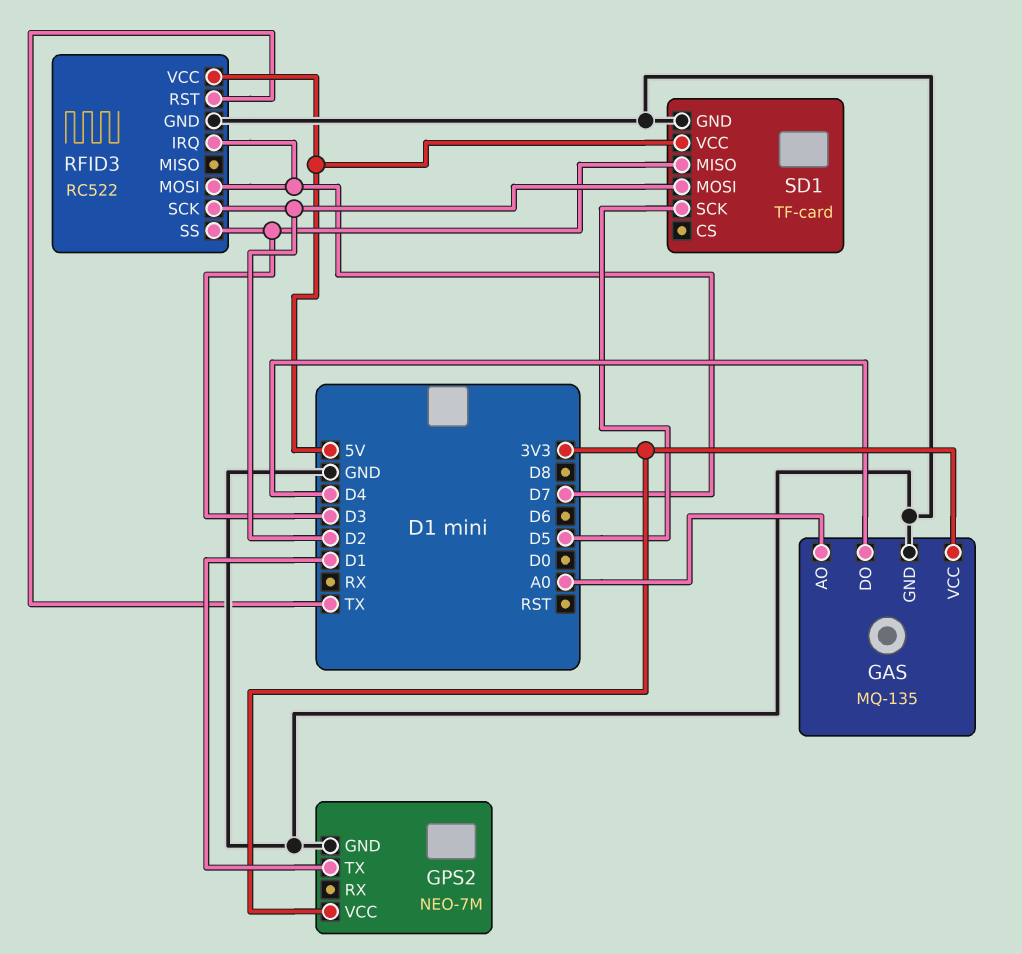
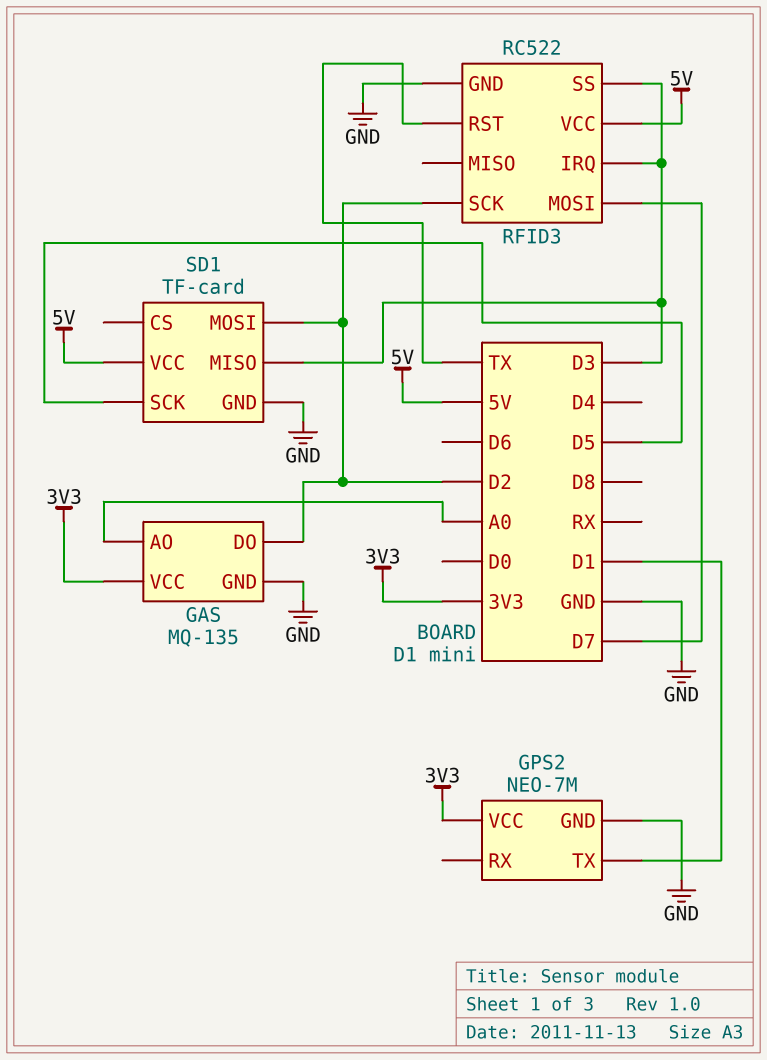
GAS pin DO: D4 -> D2
RFID3 pin IRQ: D7 -> D3

